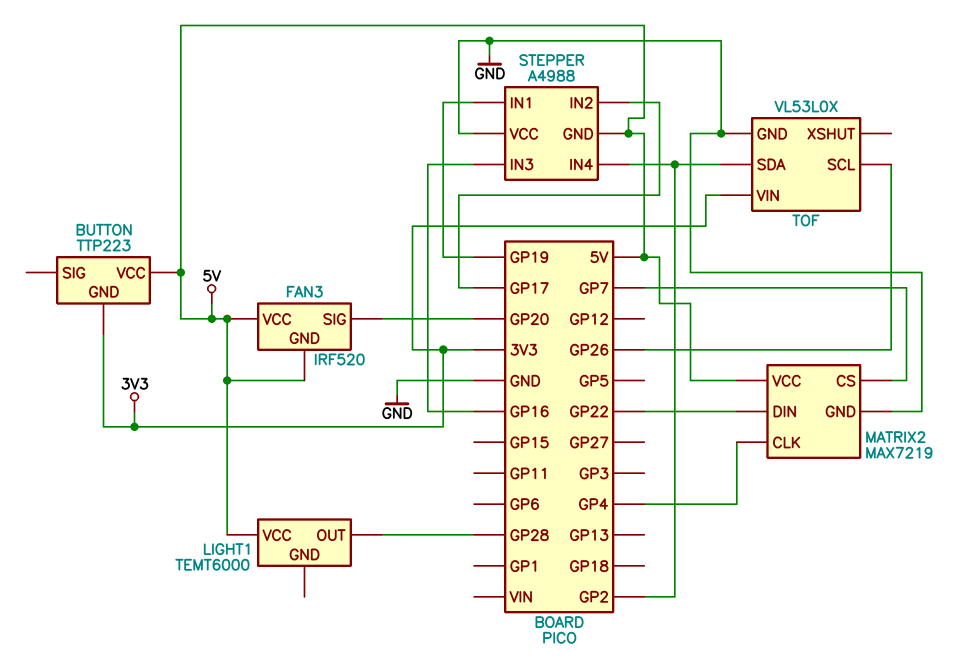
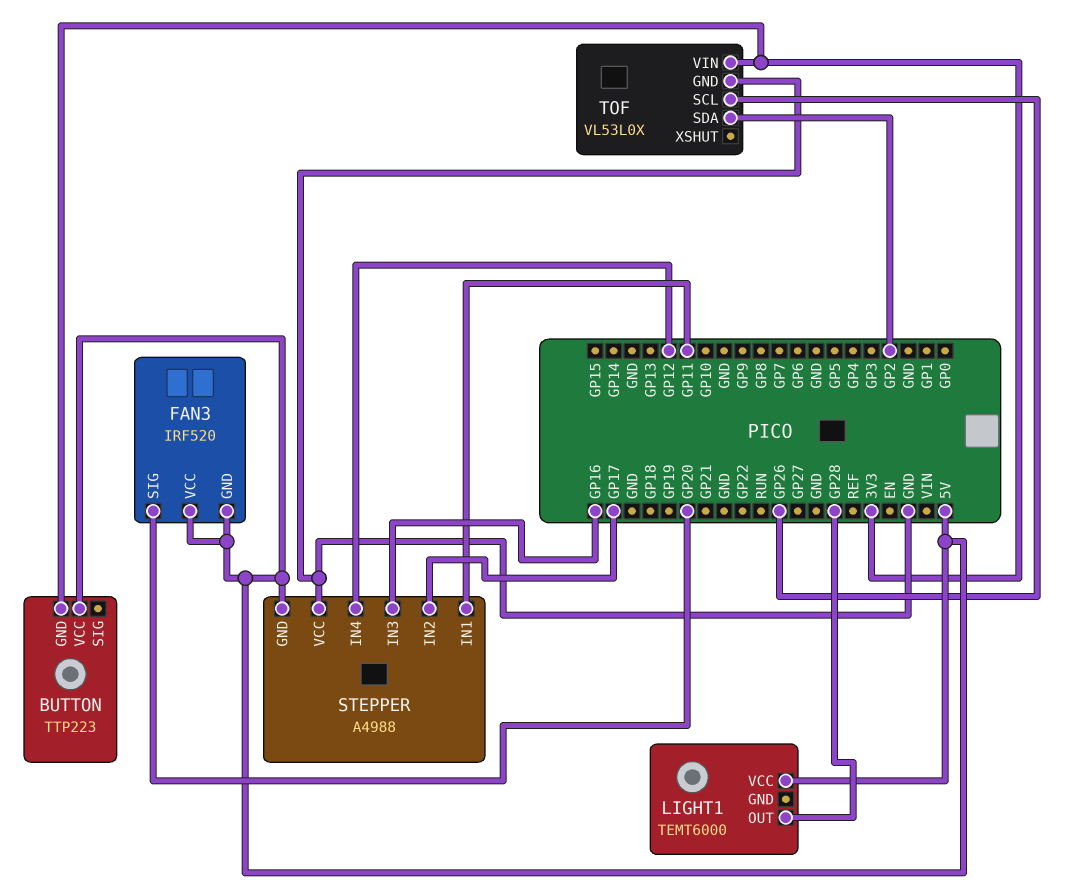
MATRIX2: MAX7219 -> none
MATRIX2 pin CLK: GP4 -> none
MATRIX2 pin CS: GP7 -> none
MATRIX2 pin DIN: GP22 -> none
MATRIX2 pin GND: GND -> none
MATRIX2 pin VCC: 5V -> none
STEPPER pin IN1: GP19 -> GP11
STEPPER pin IN4: GP2 -> GP12

